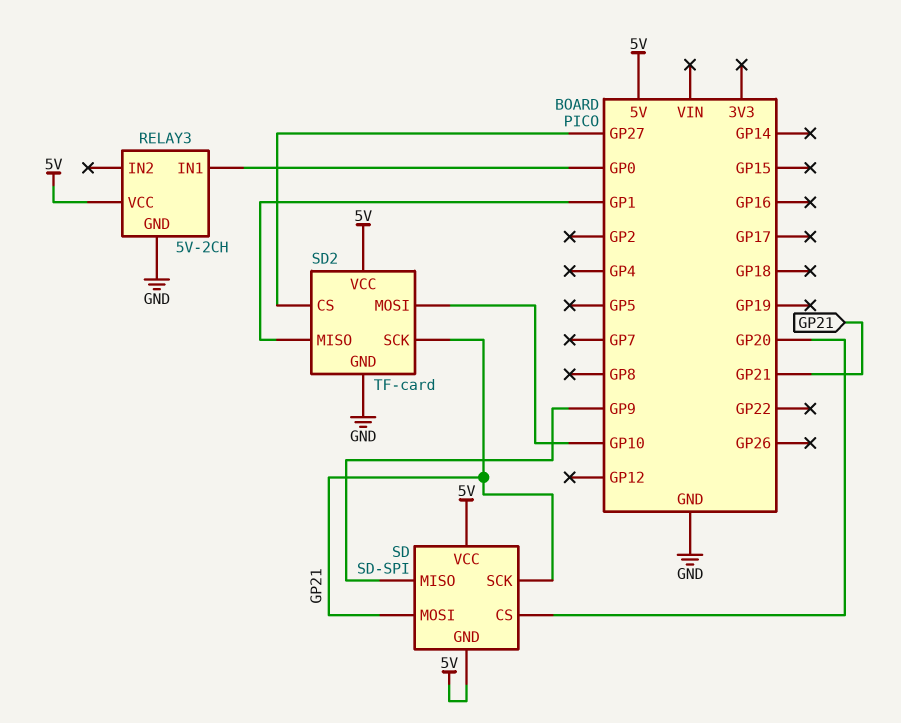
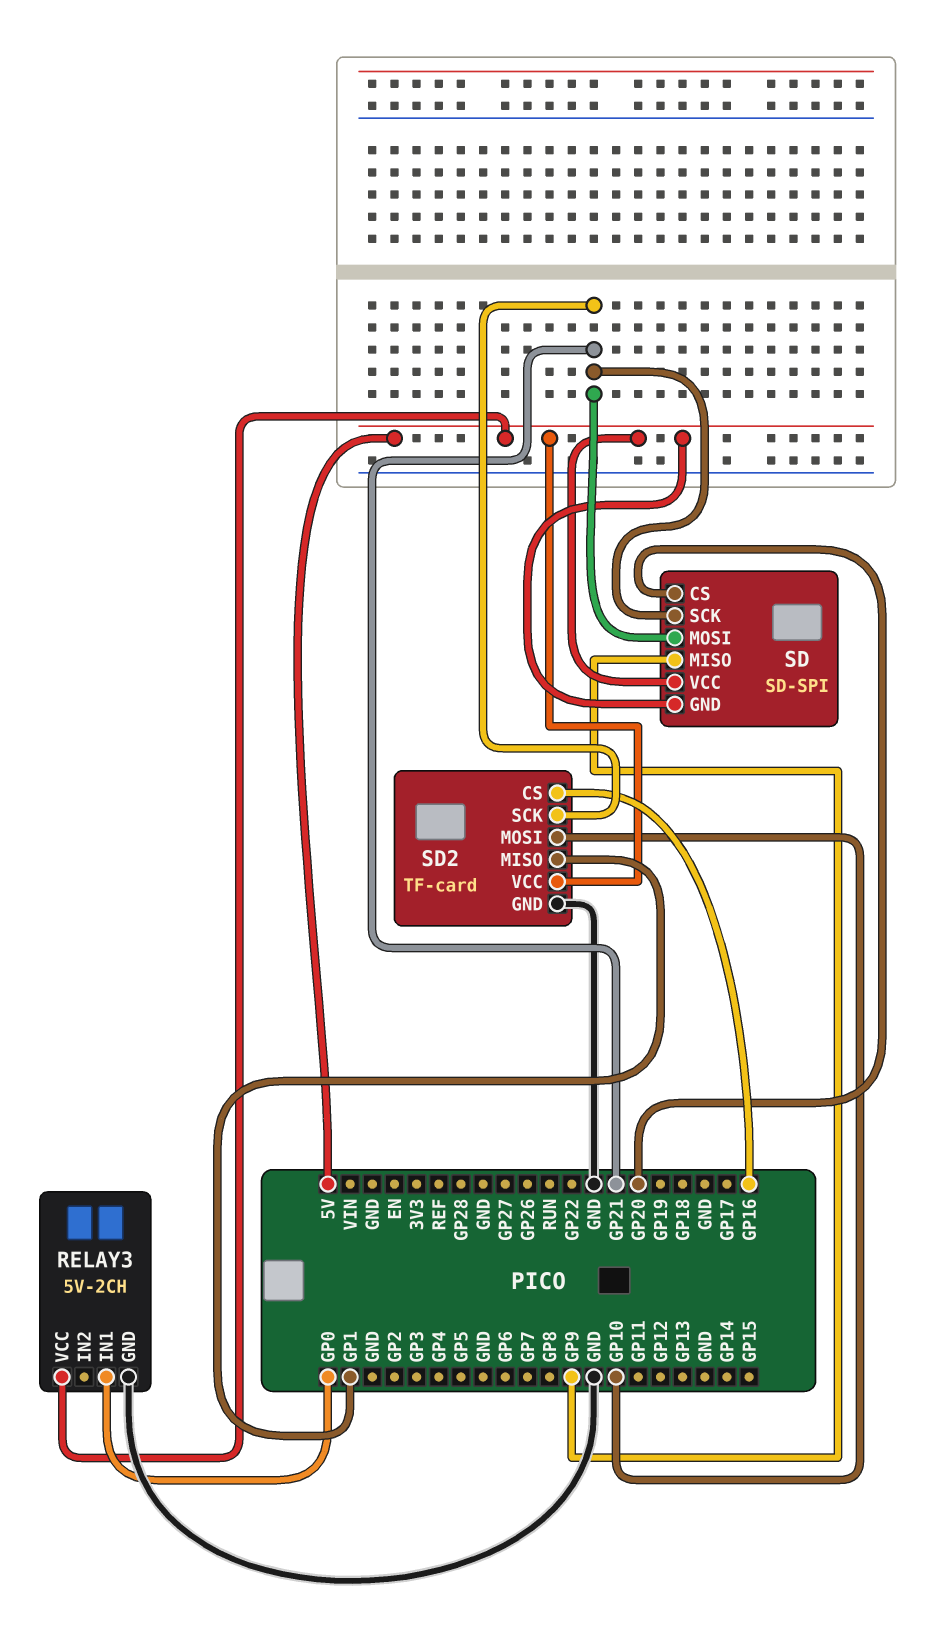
SD2 pin CS: GP27 -> GP16

